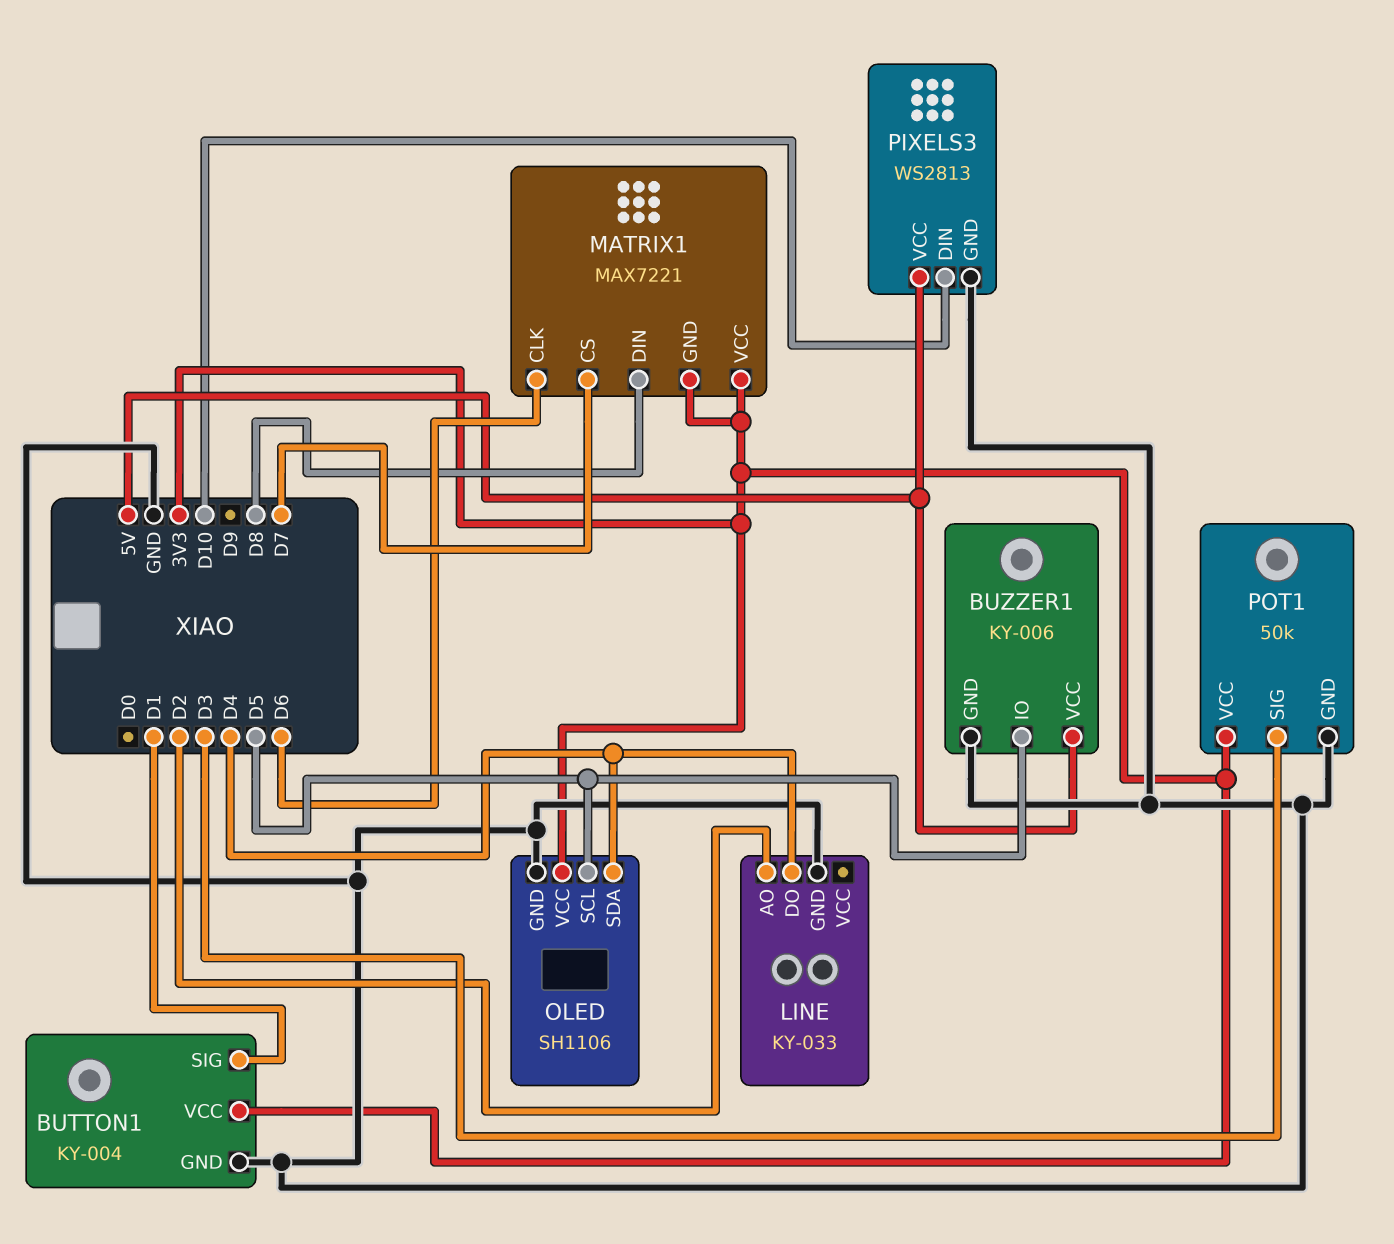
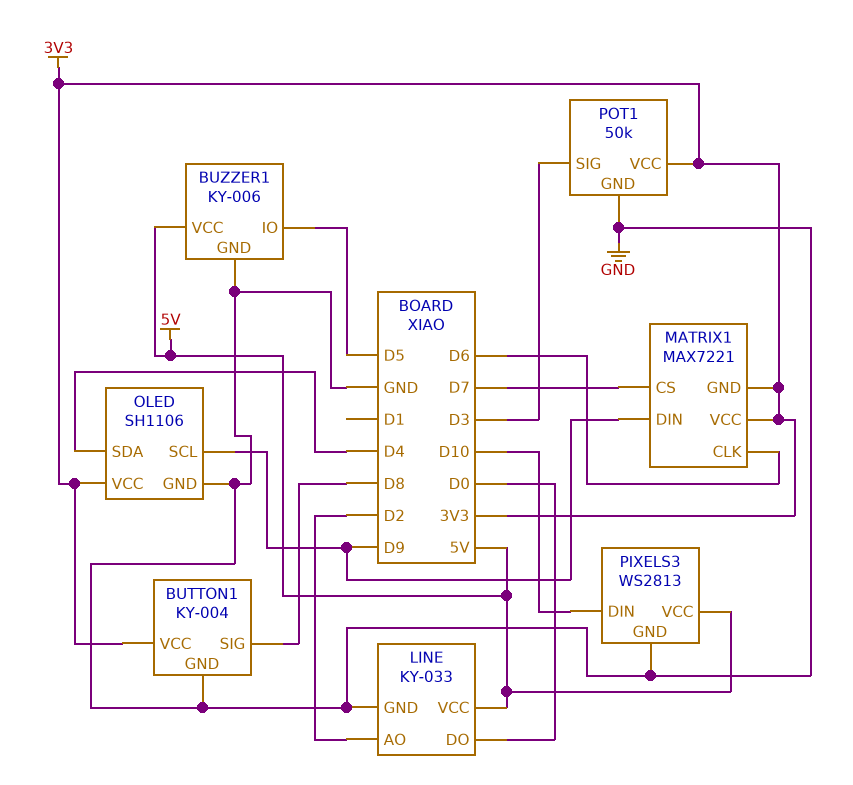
BUTTON1 pin SIG: D1 -> D8
LINE pin DO: D4 -> D0
LINE pin VCC: none -> 5V
MATRIX1 pin DIN: D8 -> D9
OLED pin SCL: D5 -> D9

